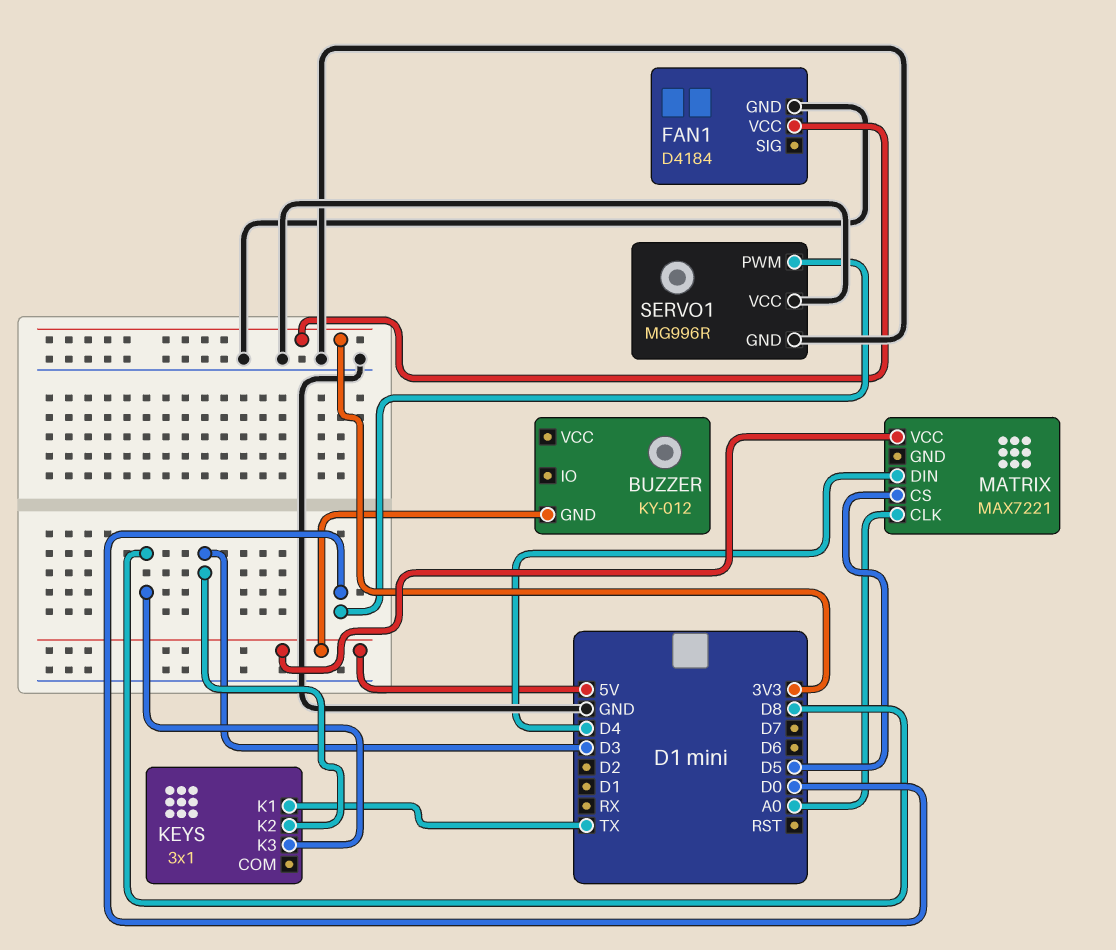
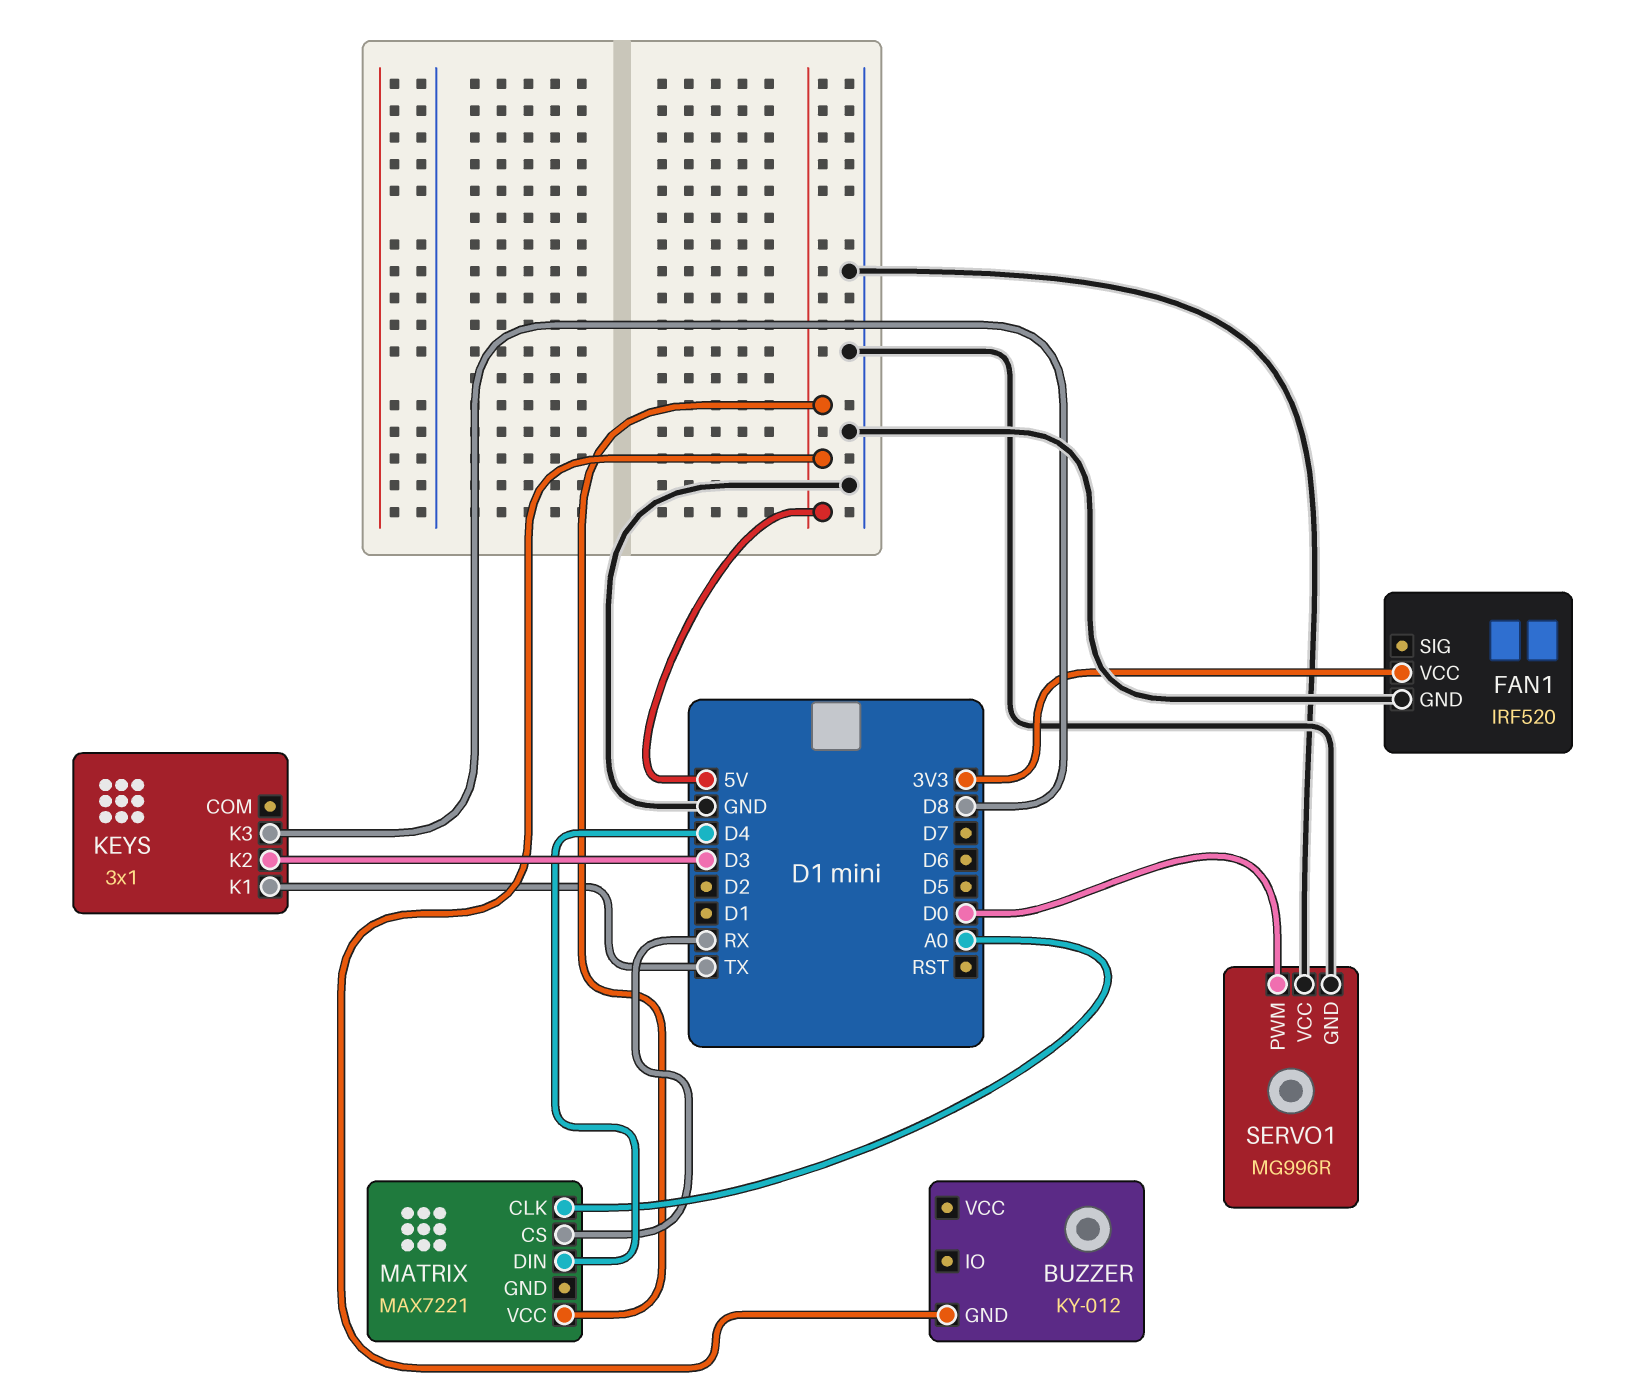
FAN1: D4184 -> IRF520
MATRIX pin CS: D5 -> RX

